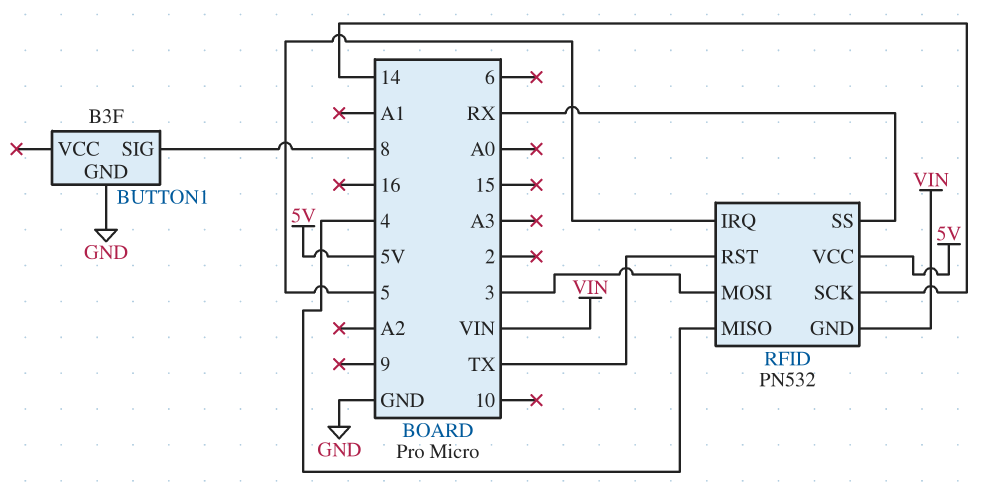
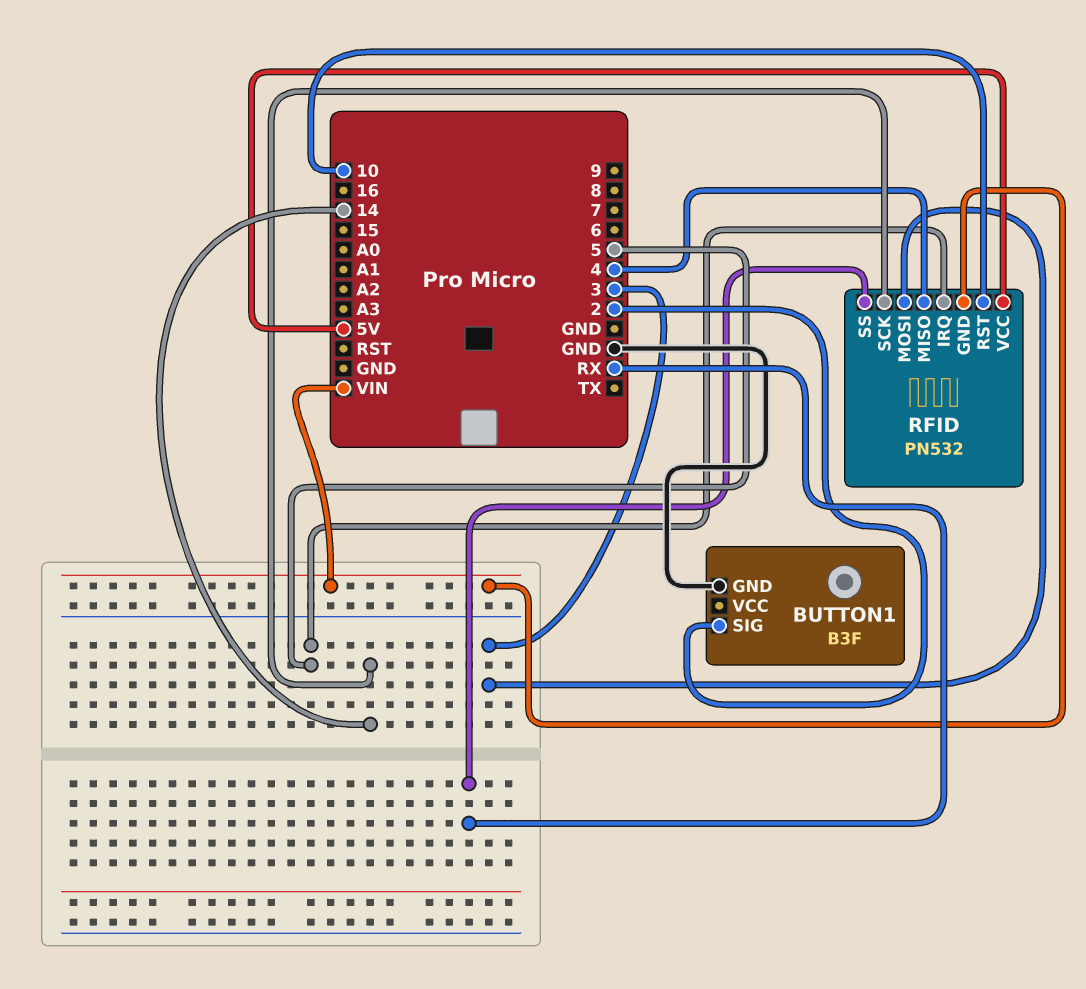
BUTTON1 pin SIG: 8 -> 2
RFID pin RST: TX -> 10

